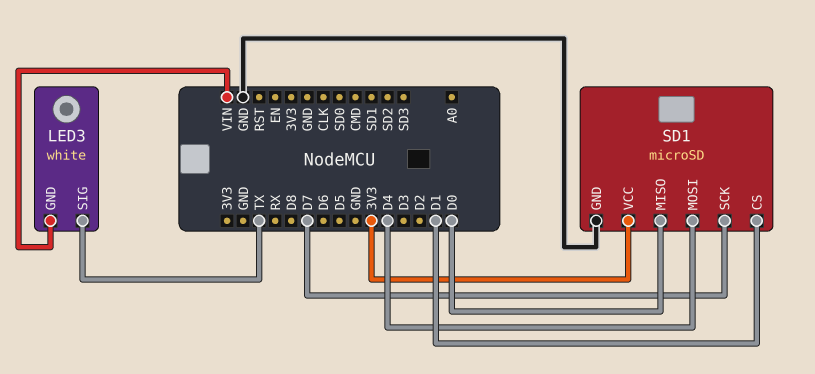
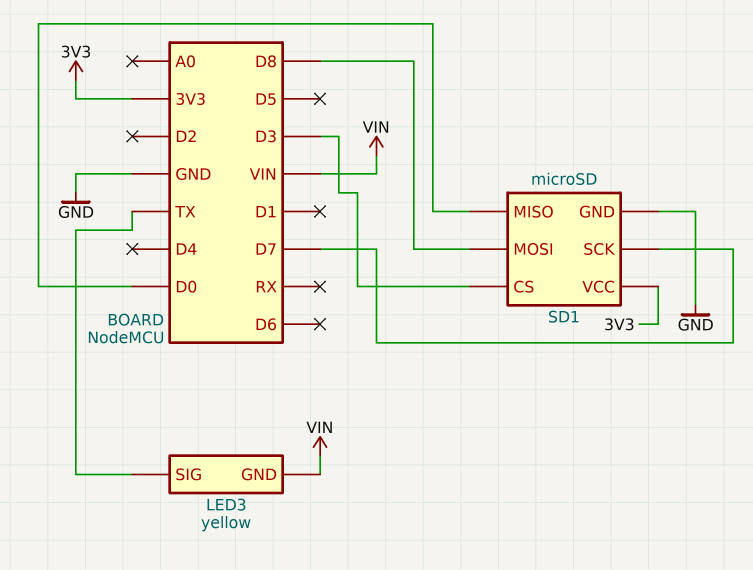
LED3: white -> yellow
SD1 pin CS: D1 -> D3
SD1 pin MOSI: D4 -> D8

